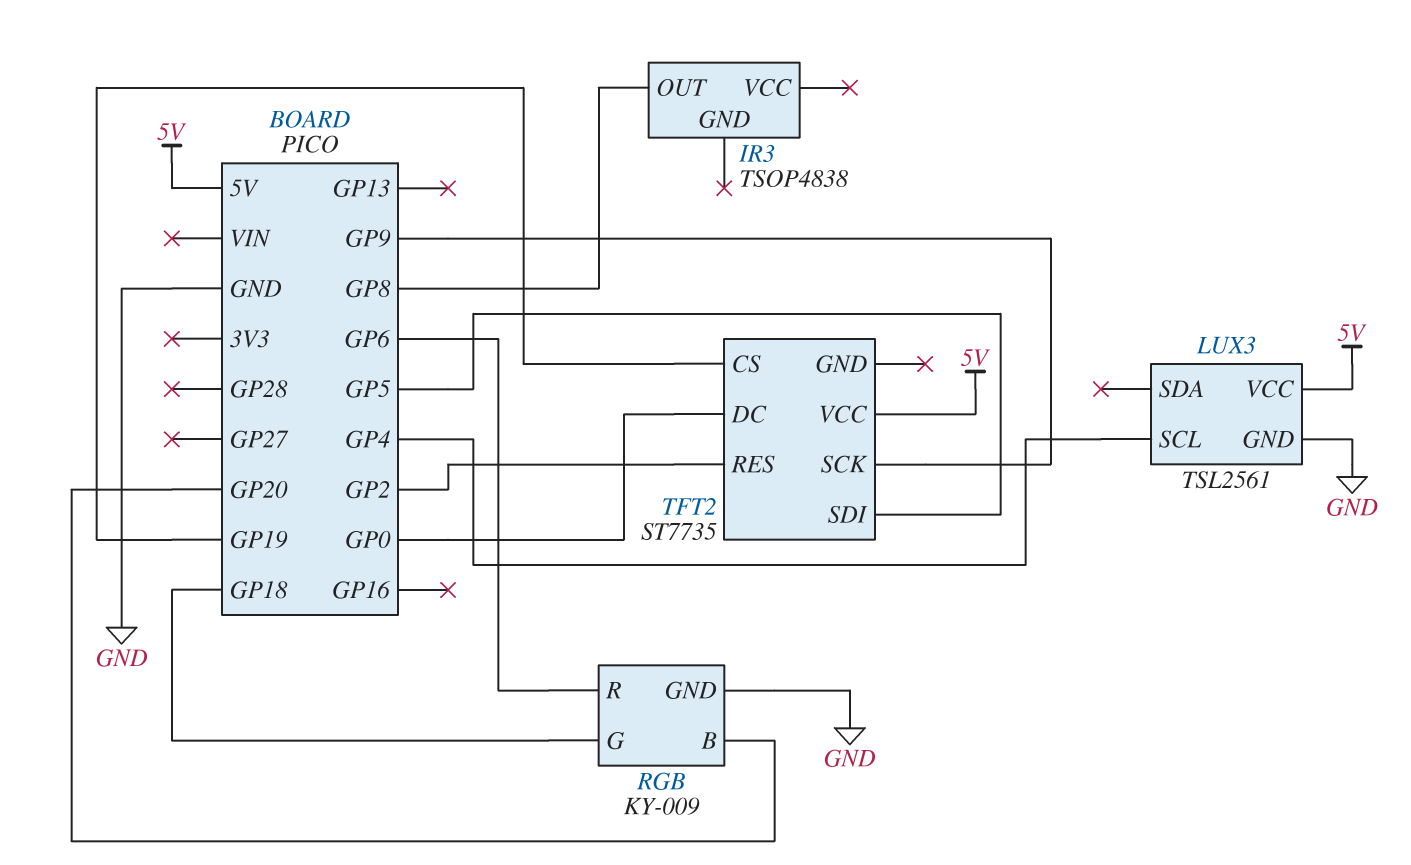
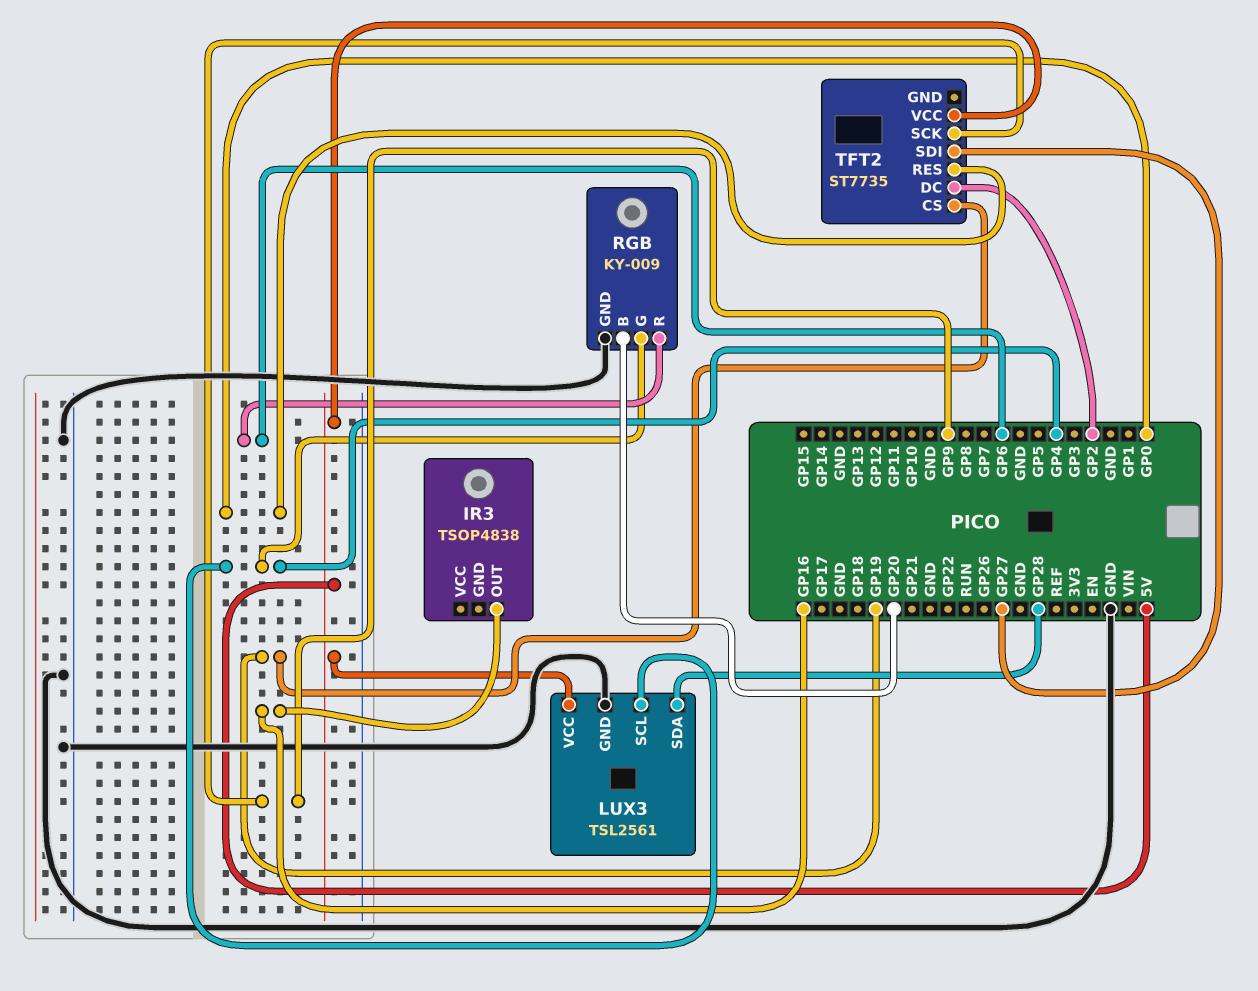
IR3 pin OUT: GP8 -> GP16
LUX3 pin SDA: none -> GP28
RGB pin G: GP18 -> GP4
TFT2 pin DC: GP0 -> GP2
TFT2 pin RES: GP2 -> GP0
TFT2 pin SDI: GP5 -> GP27

